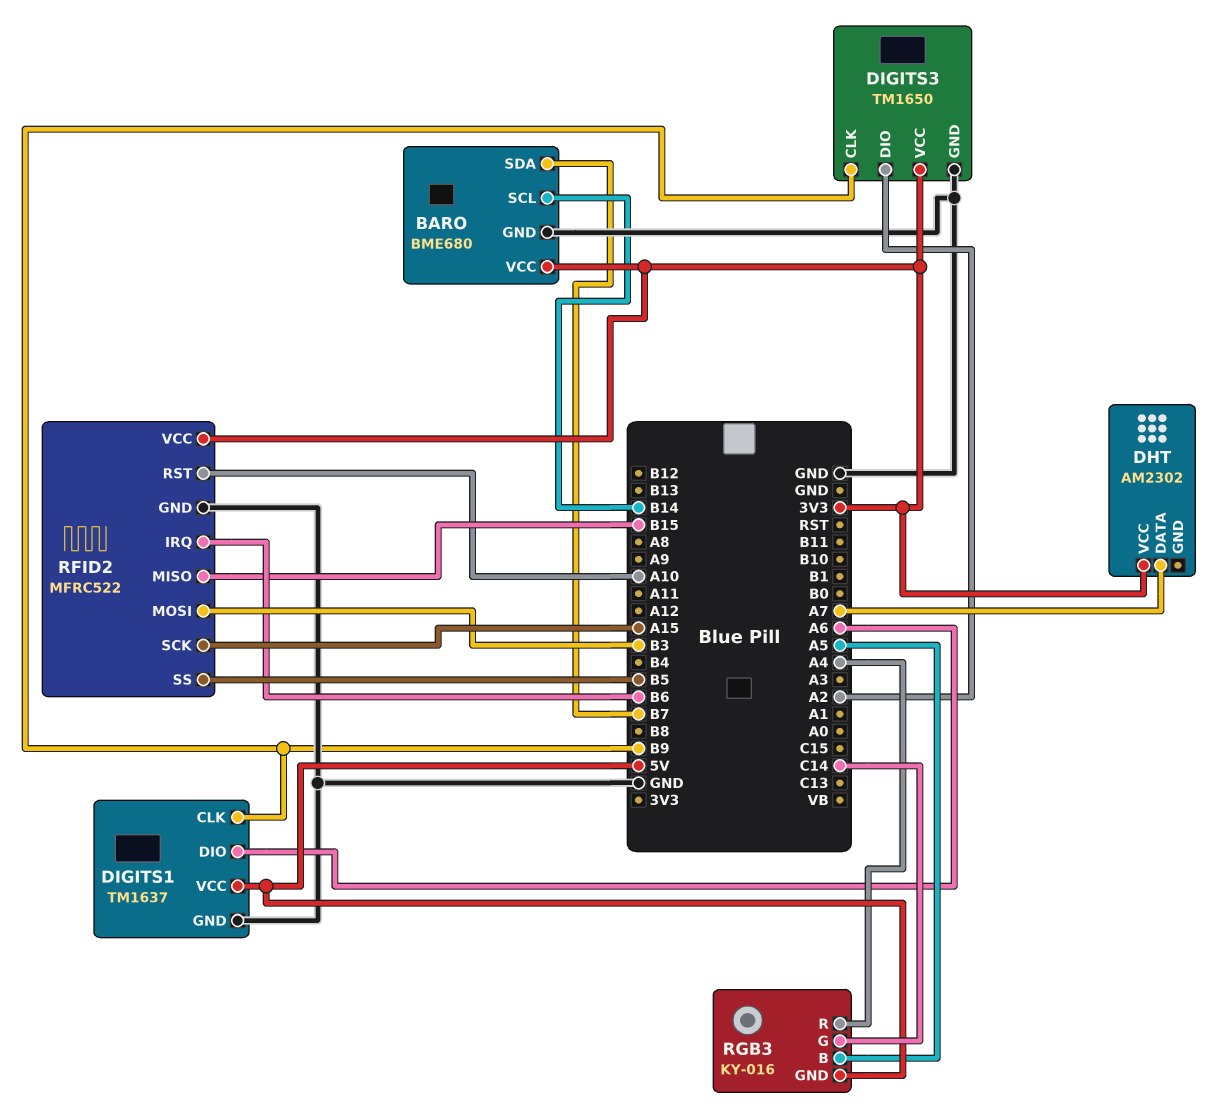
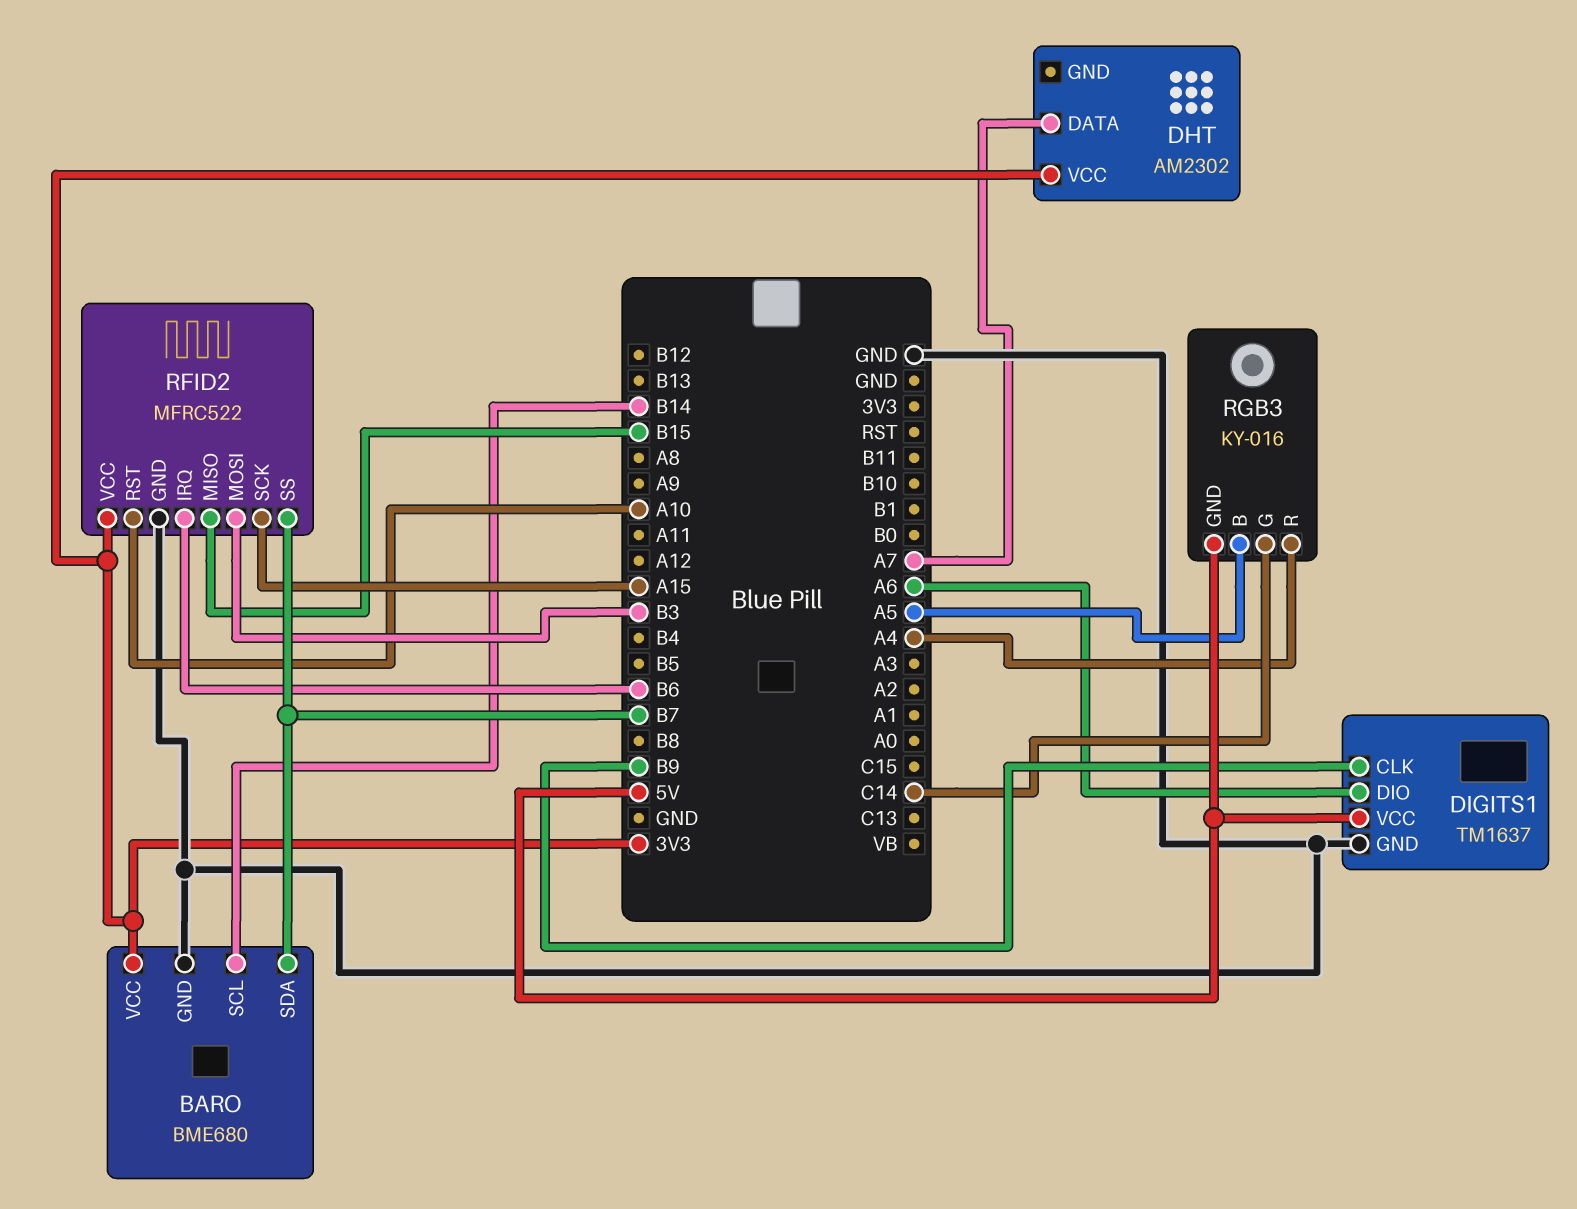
DIGITS3: TM1650 -> none
DIGITS3 pin CLK: B9 -> none
DIGITS3 pin DIO: A2 -> none
DIGITS3 pin GND: GND -> none
DIGITS3 pin VCC: 3V3 -> none
RFID2 pin SS: B5 -> B7

